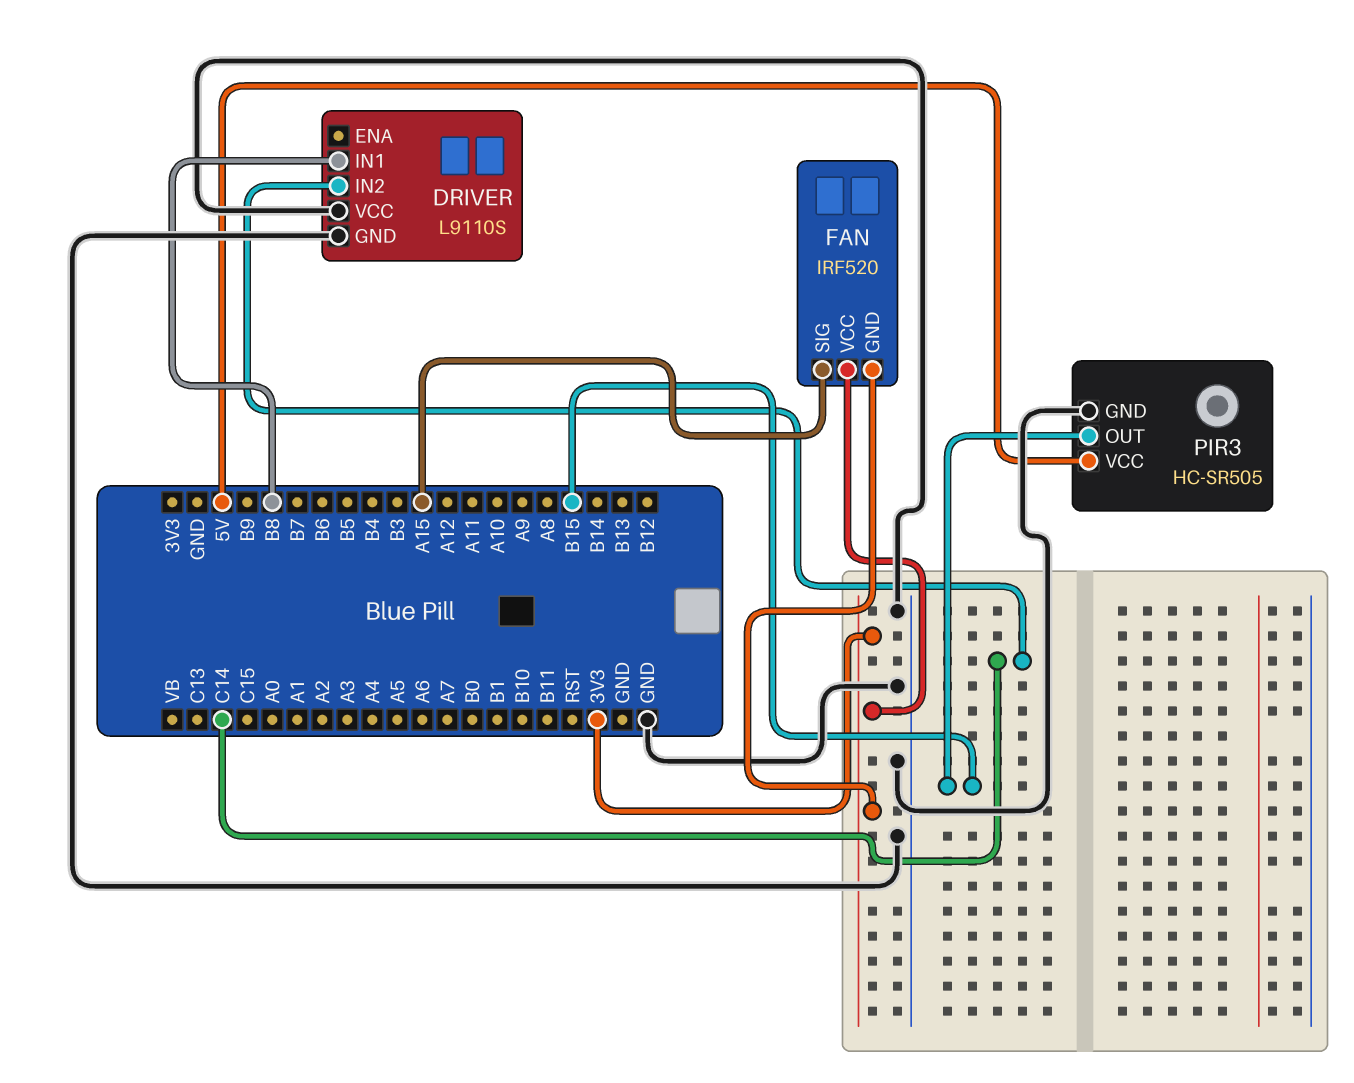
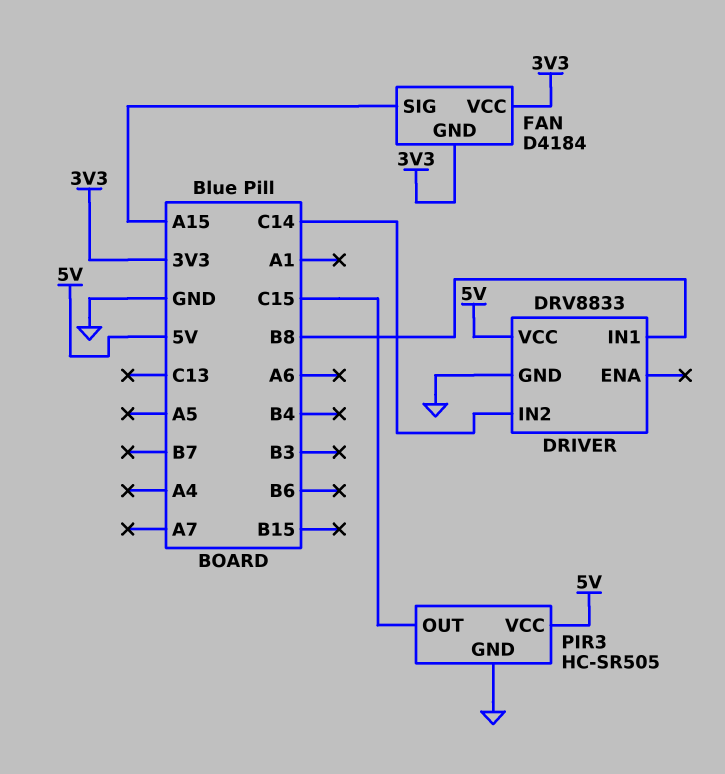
DRIVER: L9110S -> DRV8833
DRIVER pin VCC: GND -> 5V
FAN: IRF520 -> D4184
PIR3 pin OUT: B15 -> C15

